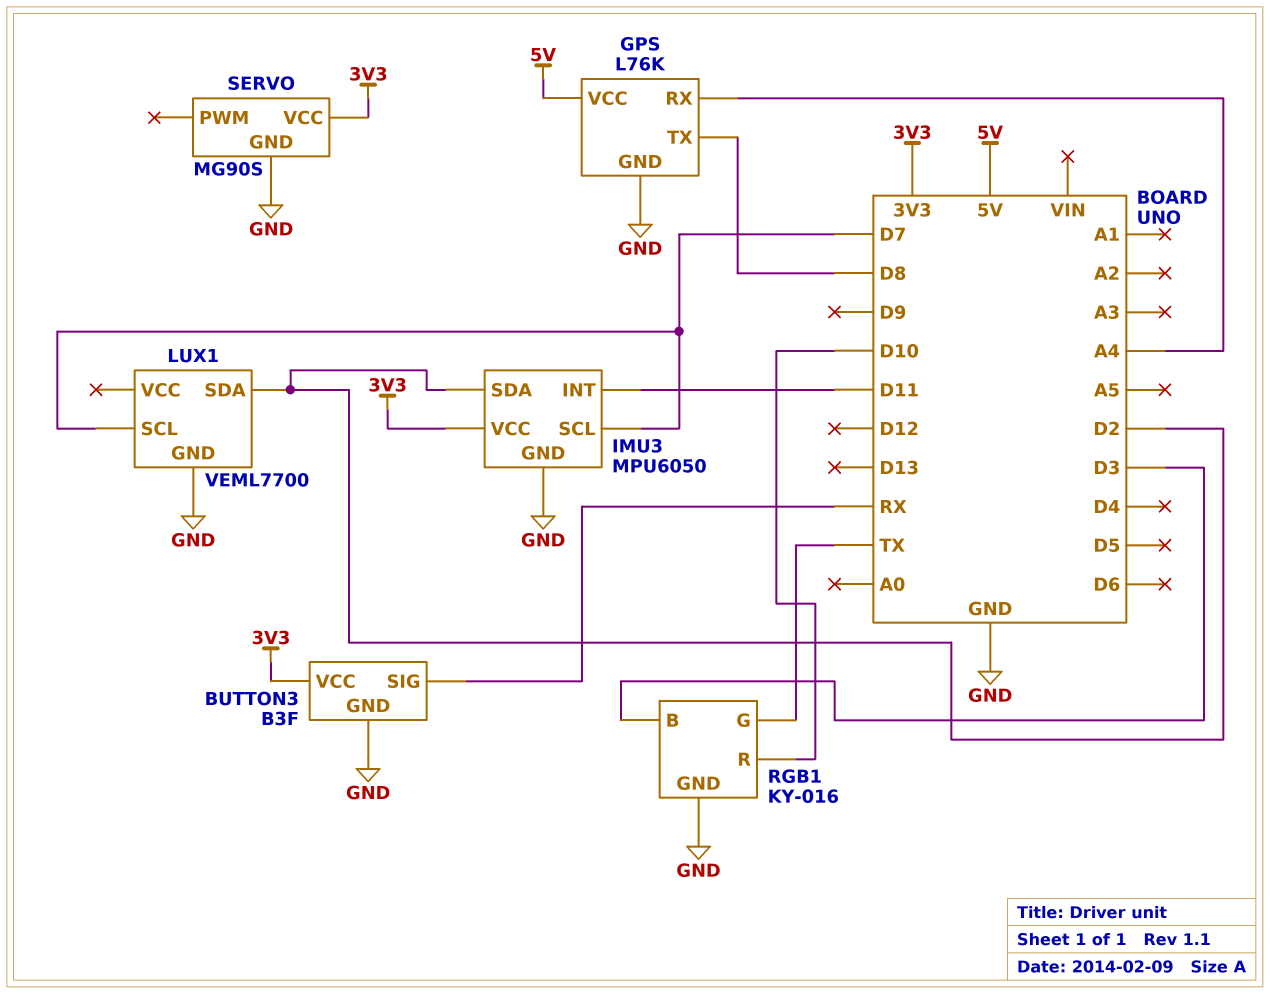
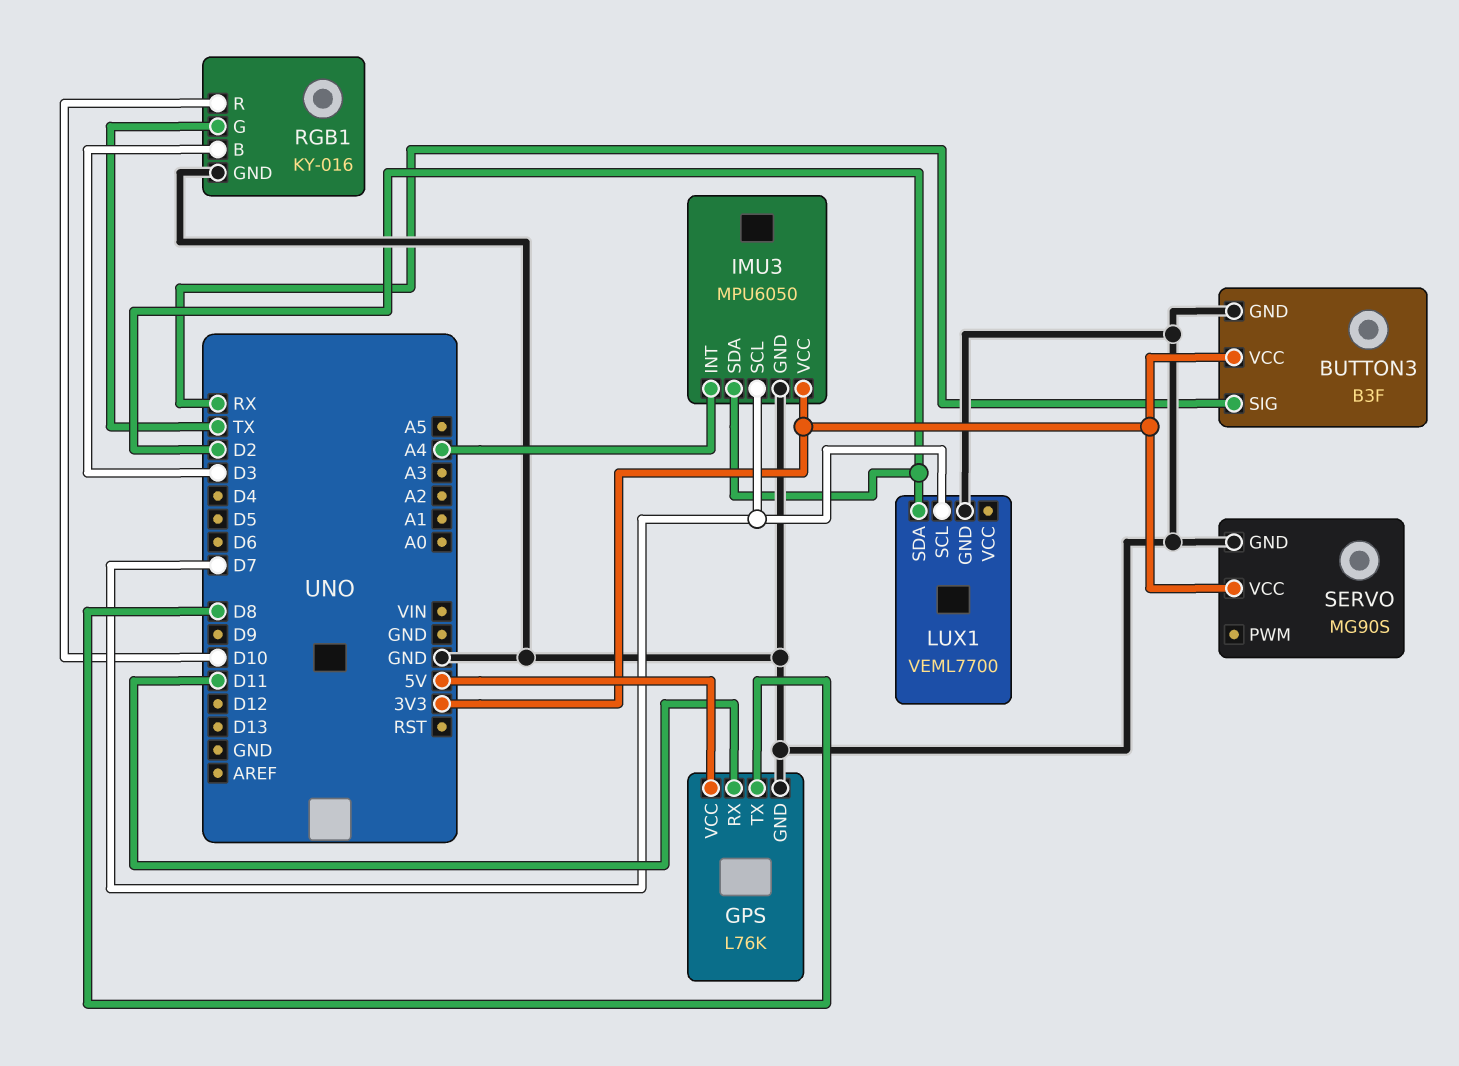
GPS pin RX: A4 -> D11
IMU3 pin INT: D11 -> A4

